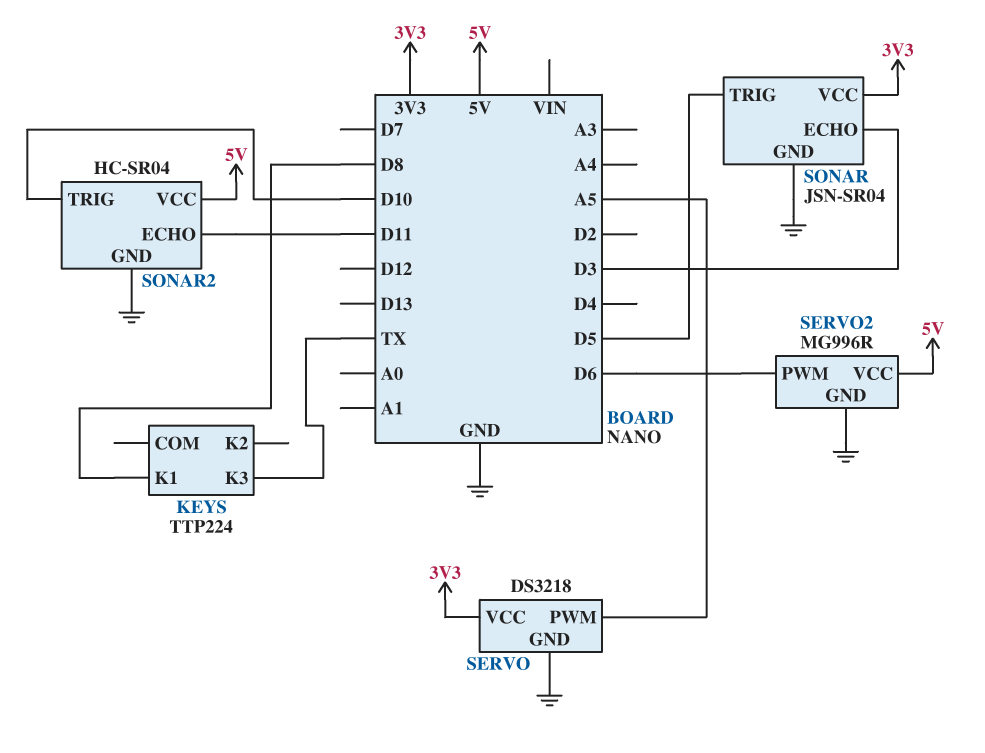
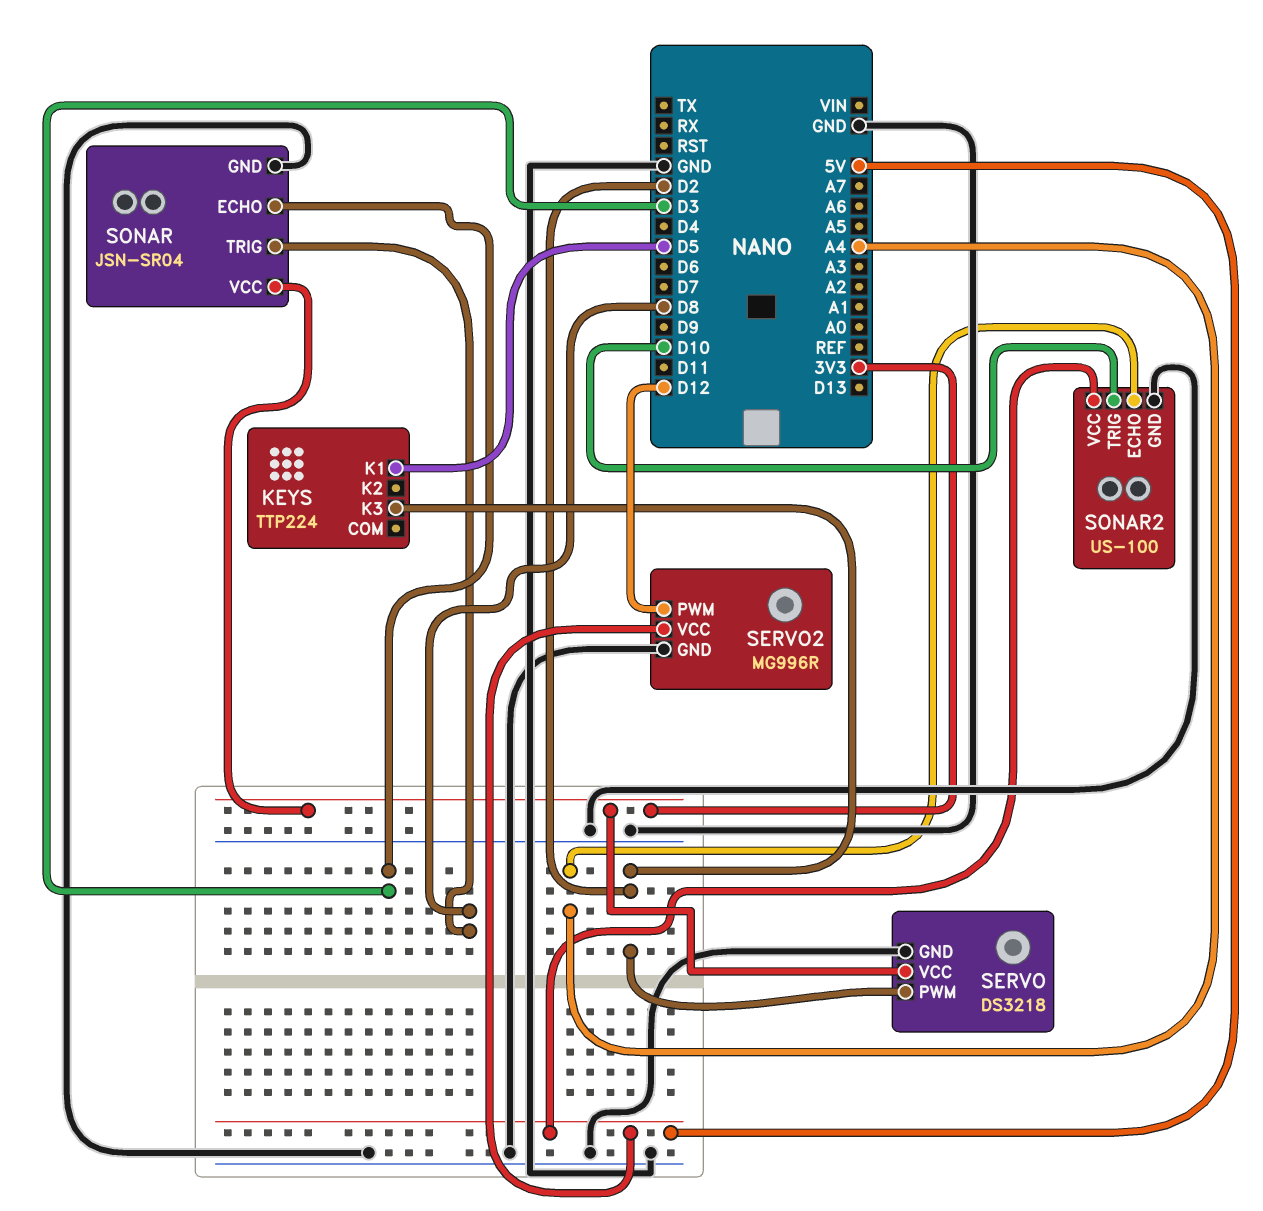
KEYS pin K1: D8 -> D5
KEYS pin K3: TX -> D2
SERVO pin PWM: A5 -> D2
SERVO2 pin PWM: D6 -> D12
SONAR pin TRIG: D5 -> D8
SONAR2: HC-SR04 -> US-100
SONAR2 pin ECHO: D11 -> A4

